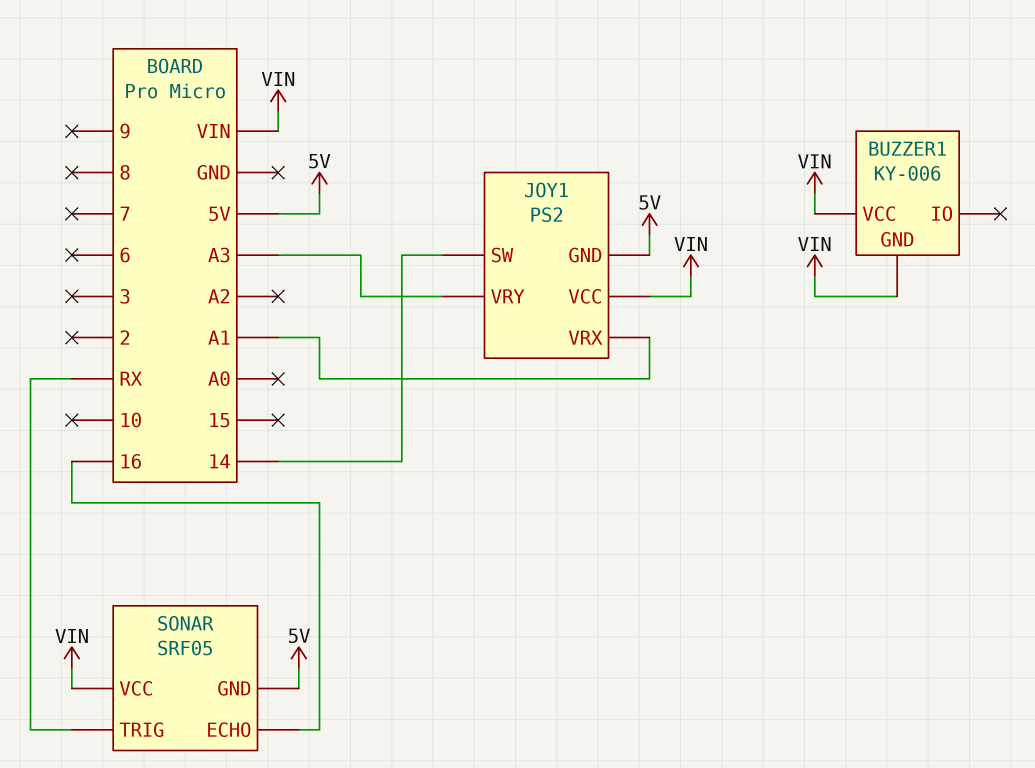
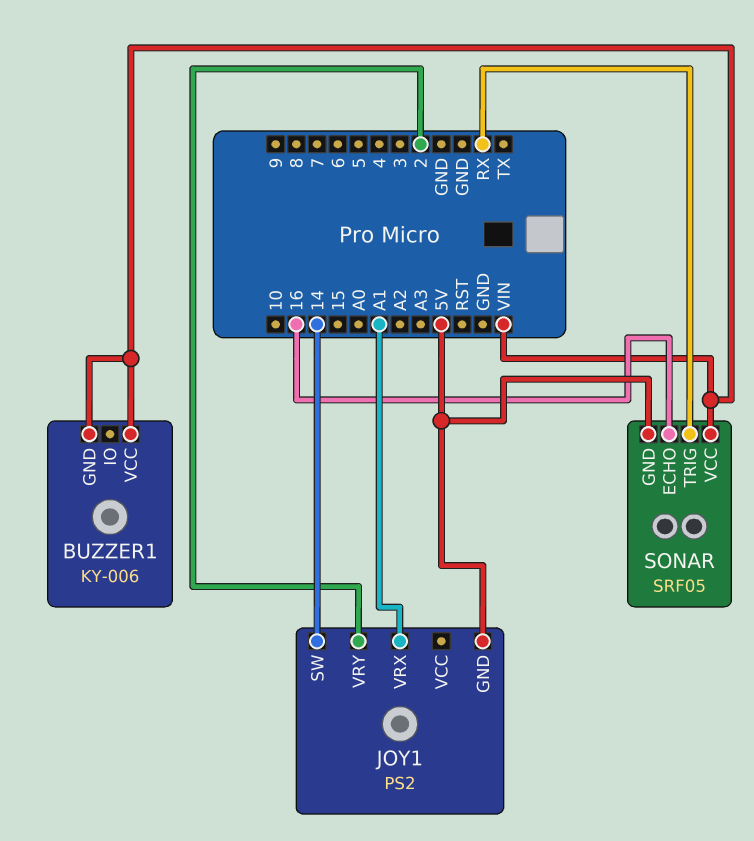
JOY1 pin VCC: VIN -> none
JOY1 pin VRY: A3 -> 2

